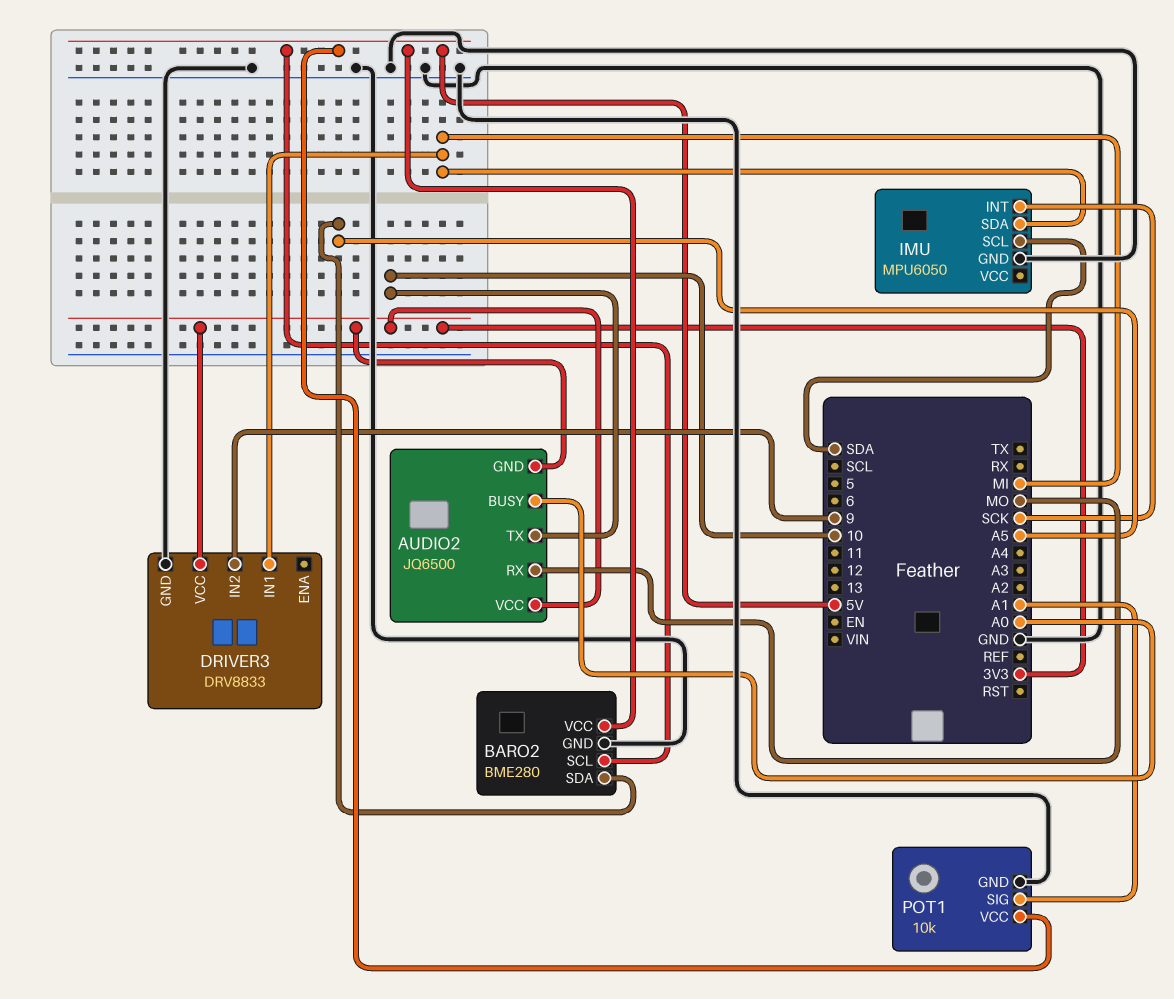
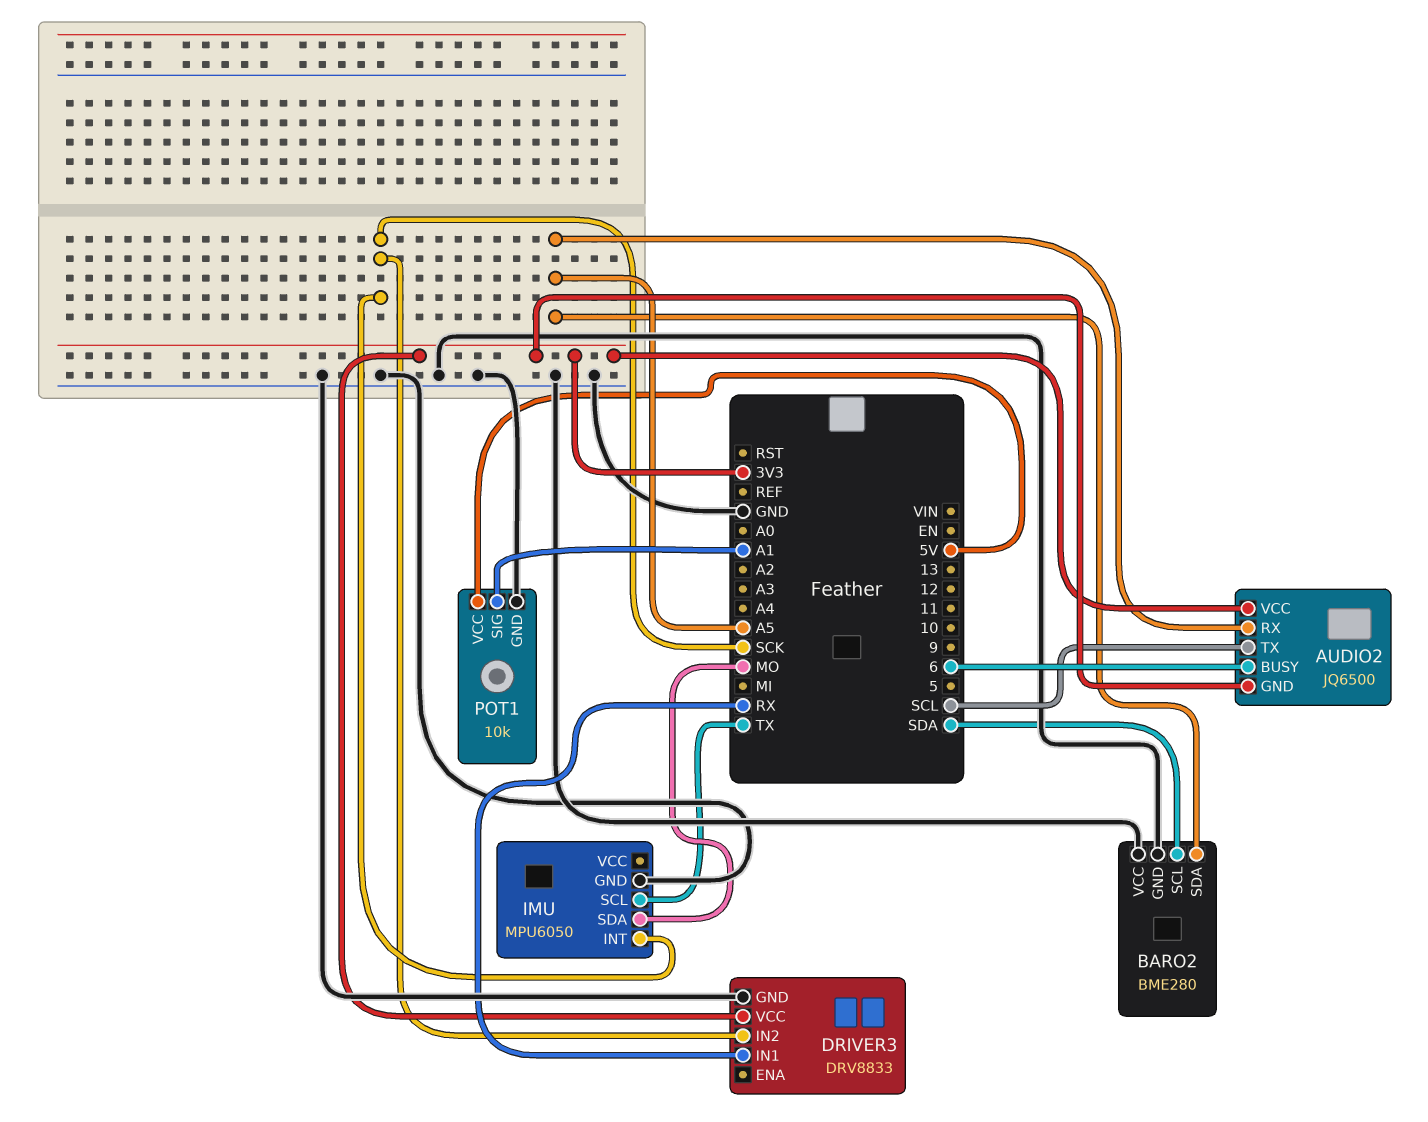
AUDIO2 pin BUSY: A0 -> 6
AUDIO2 pin RX: MO -> A5
AUDIO2 pin TX: 10 -> SCL
BARO2 pin SCL: 5V -> SDA
BARO2 pin VCC: 5V -> GND
DRIVER3 pin IN1: MI -> RX
DRIVER3 pin IN2: 9 -> SCK
IMU pin SCL: SDA -> TX
IMU pin SDA: MI -> MO

